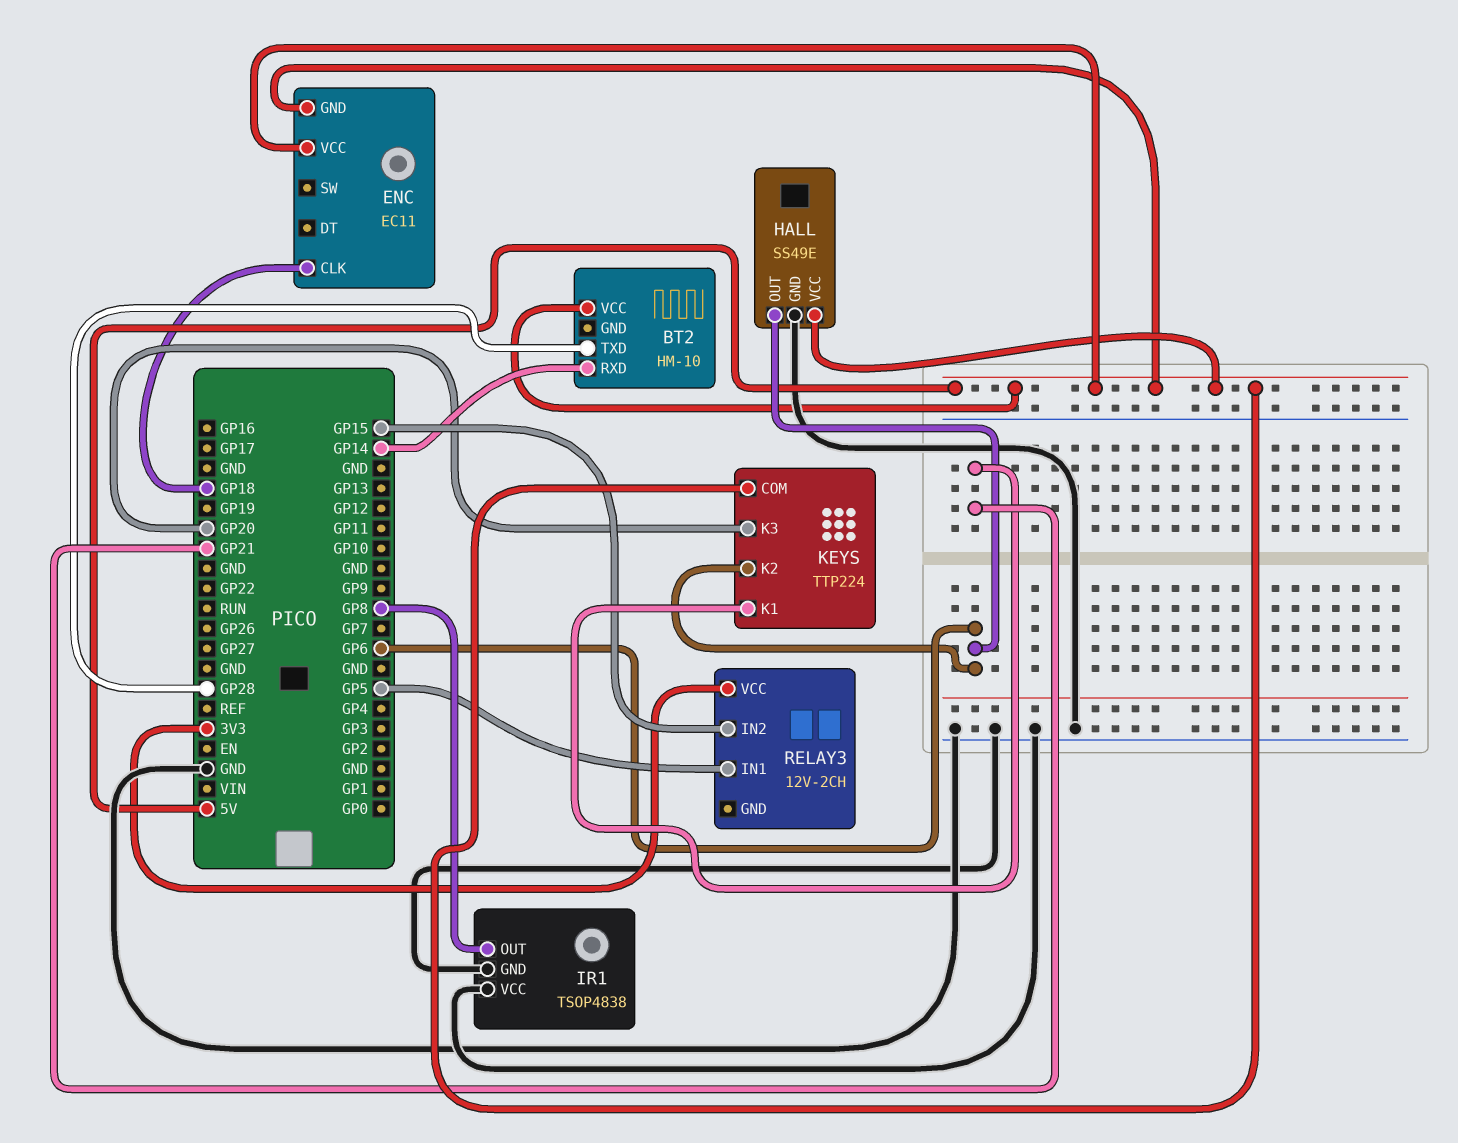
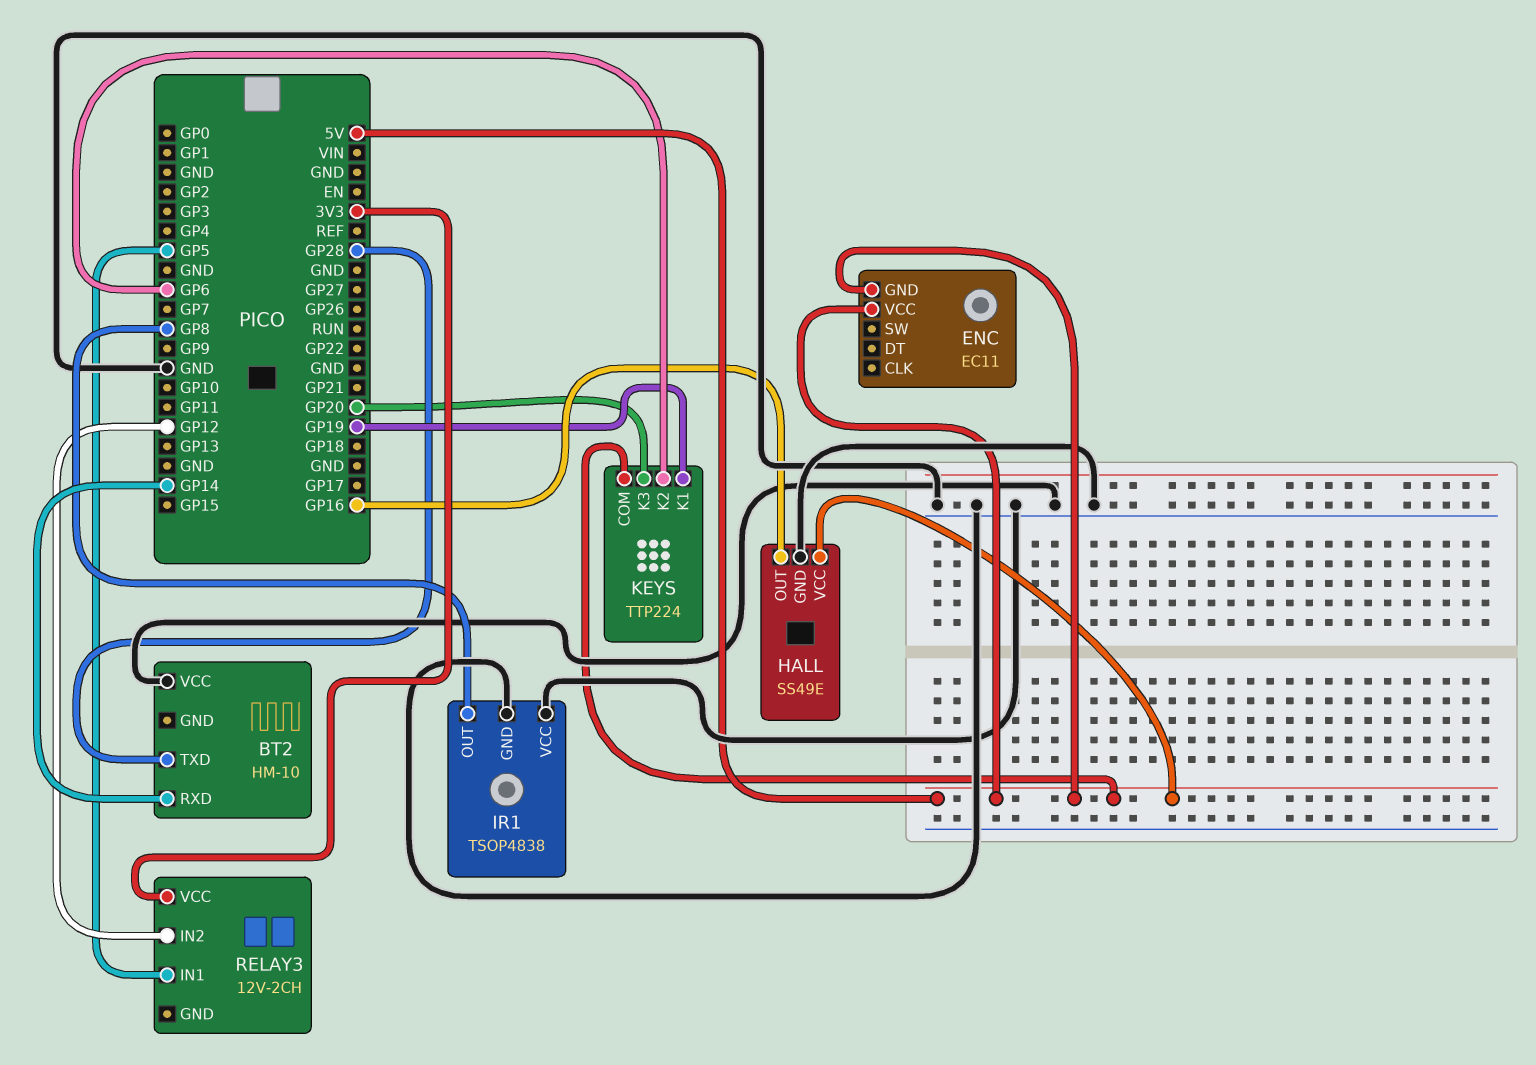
BT2 pin VCC: 5V -> GND
ENC pin CLK: GP18 -> none
HALL pin OUT: GP6 -> GP16
KEYS pin K1: GP21 -> GP19
RELAY3 pin IN2: GP15 -> GP12

